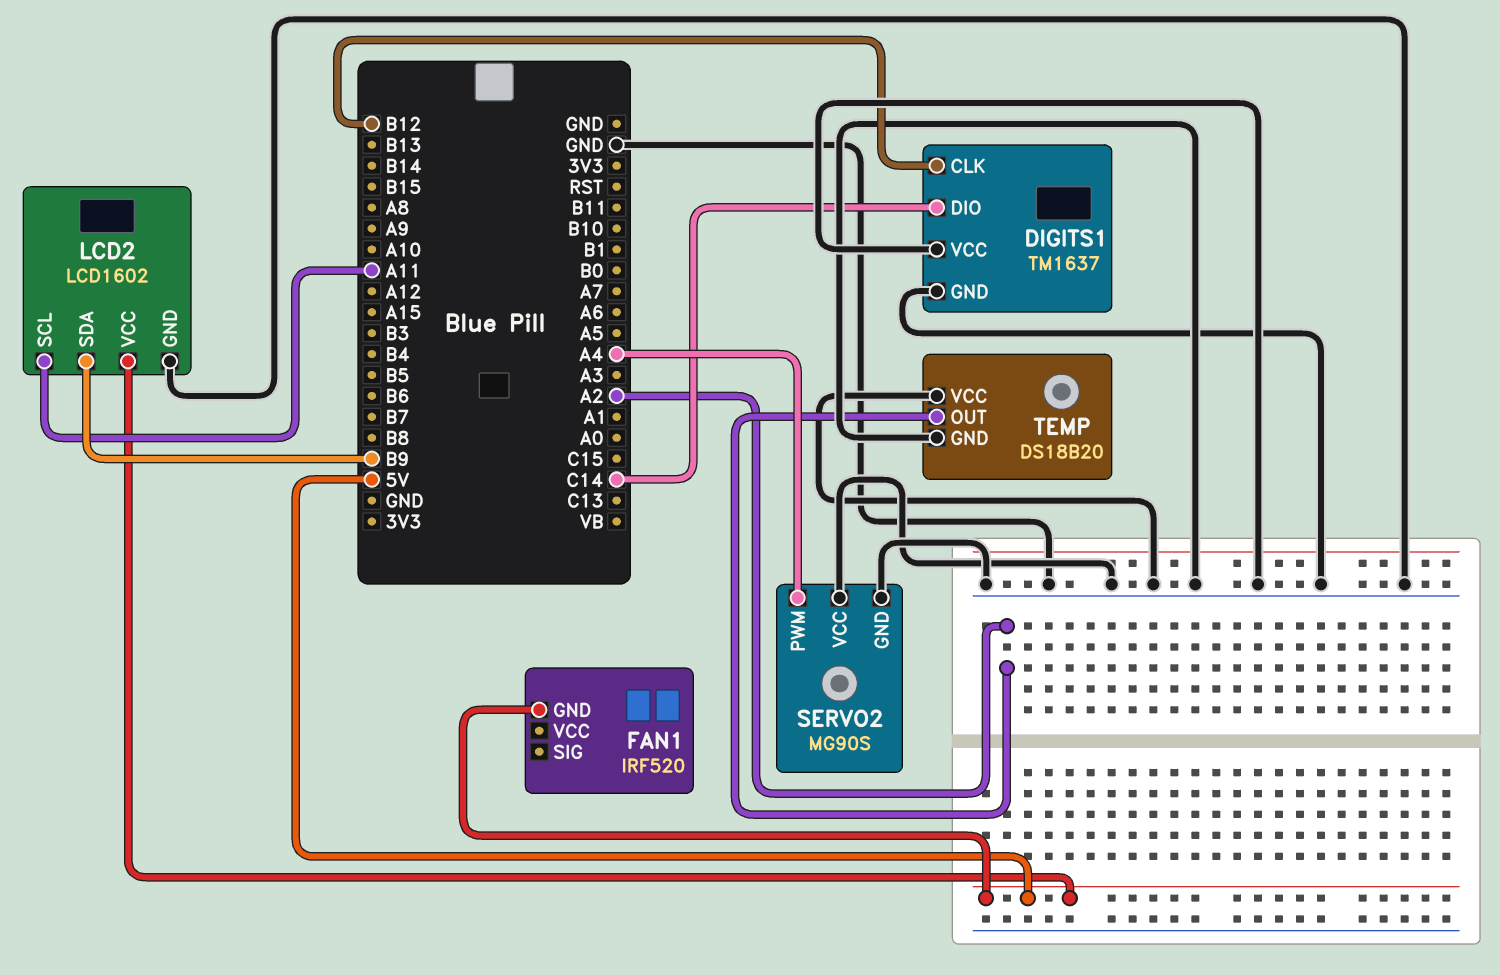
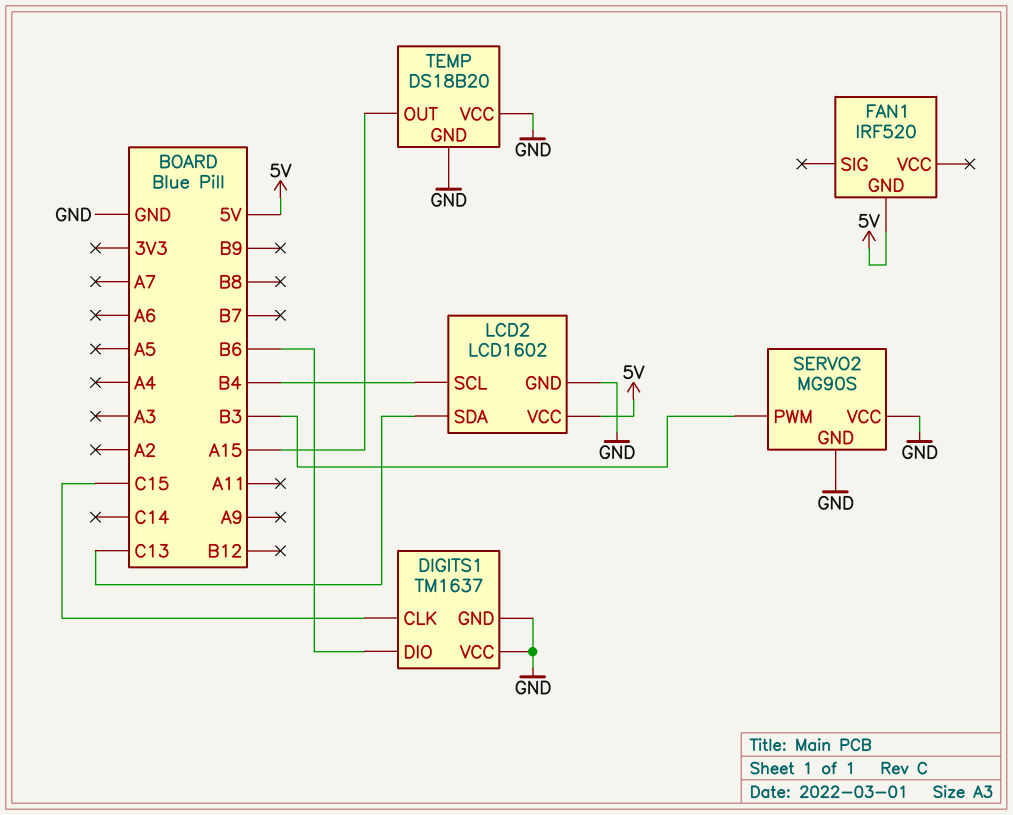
DIGITS1 pin CLK: B12 -> C15
DIGITS1 pin DIO: C14 -> B6
LCD2 pin SCL: A11 -> B4
LCD2 pin SDA: B9 -> C13
SERVO2 pin PWM: A4 -> B3
TEMP pin OUT: A2 -> A15

